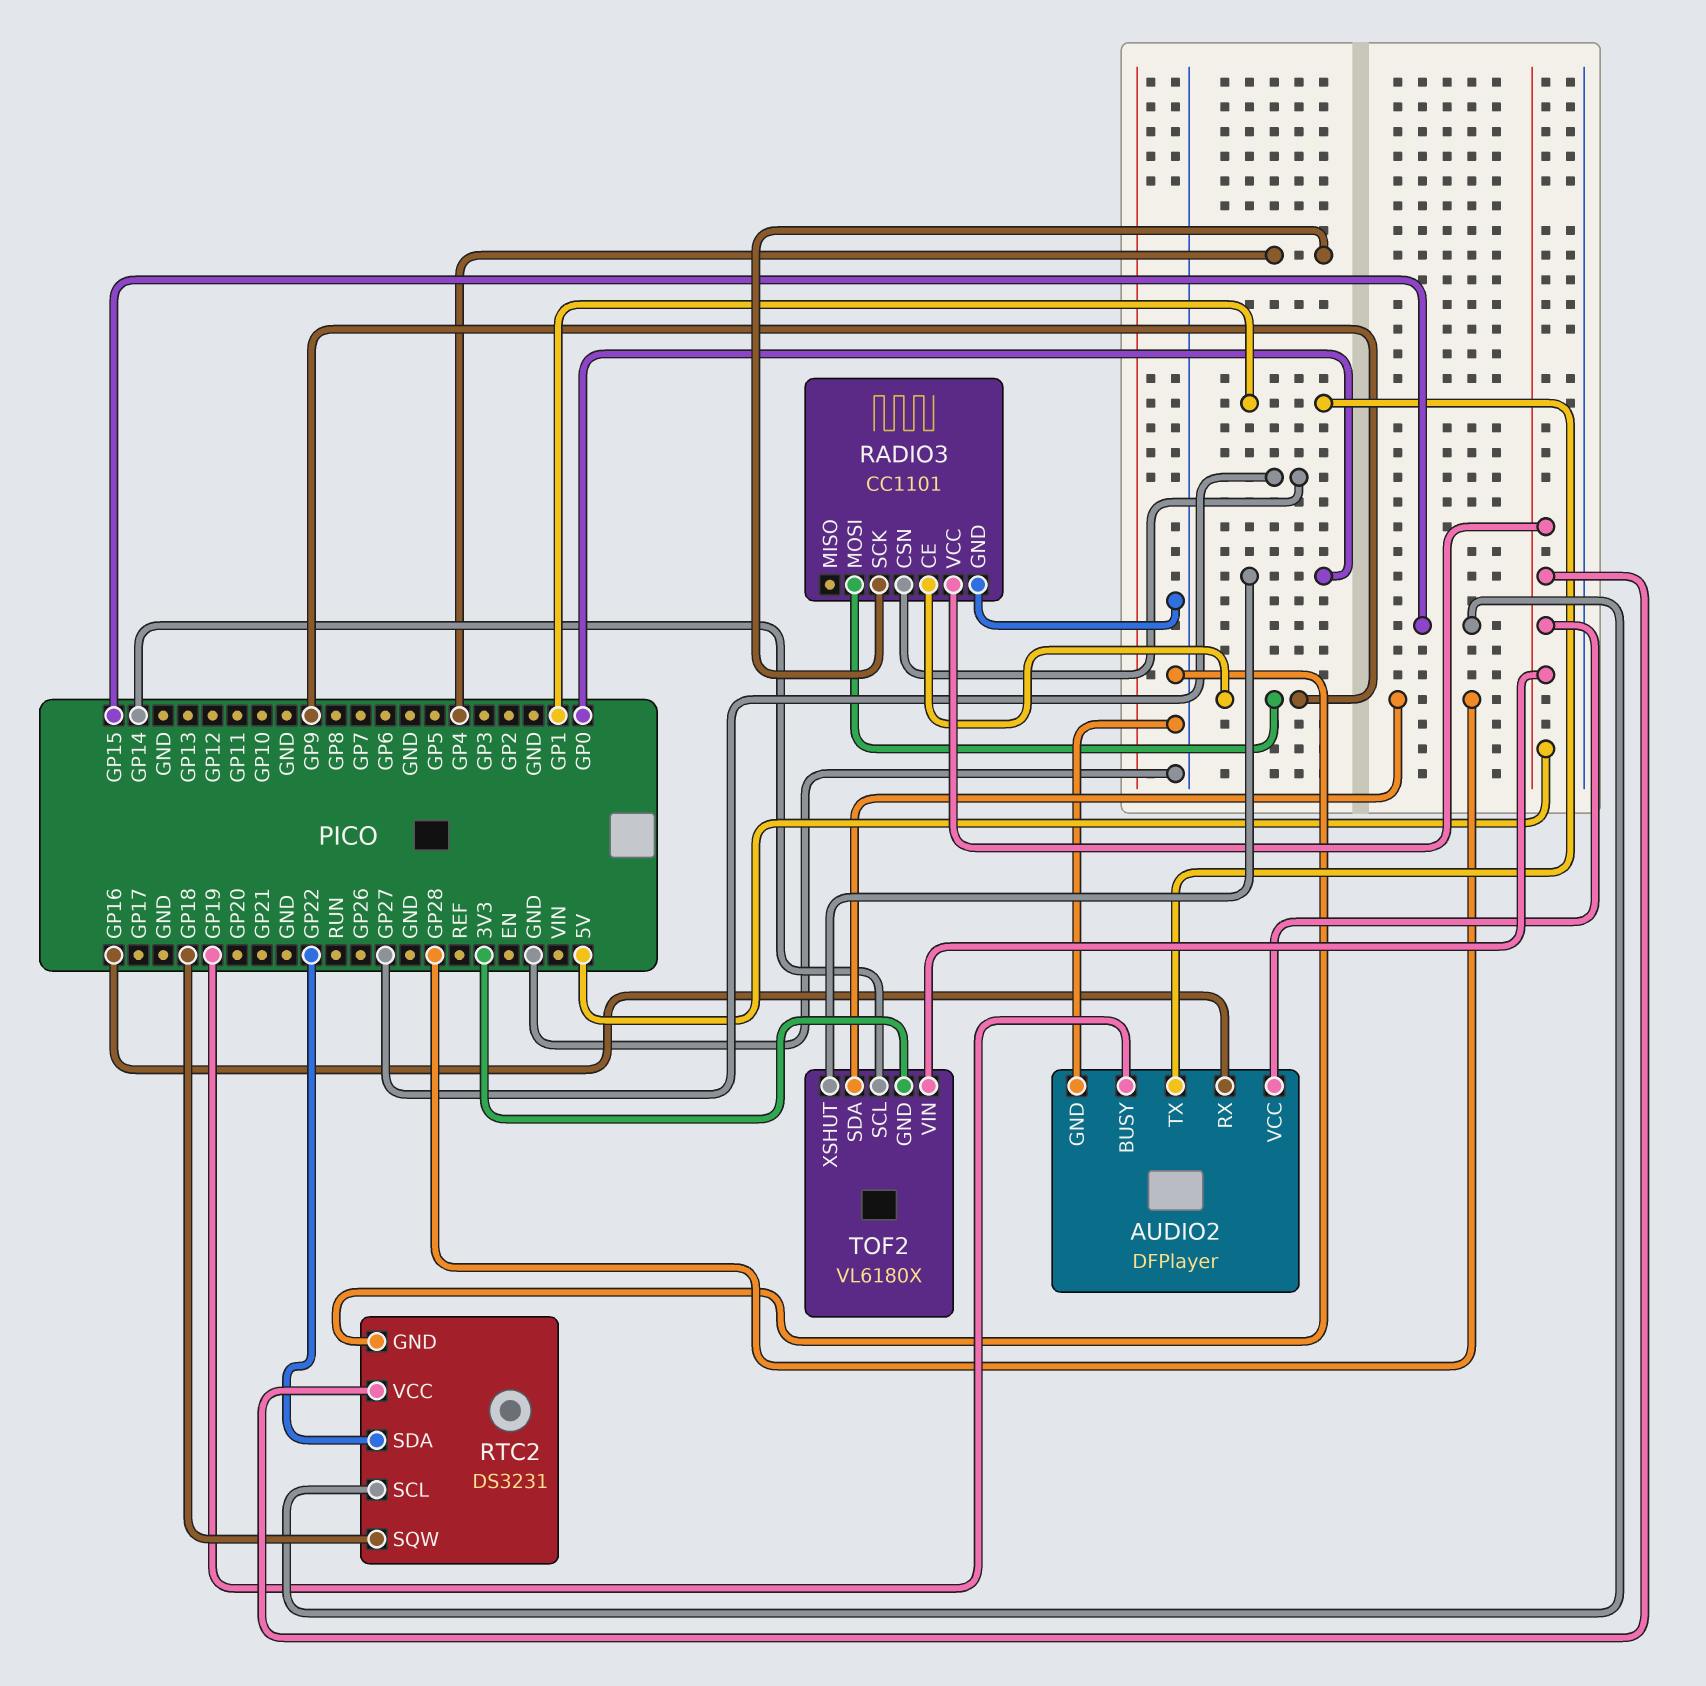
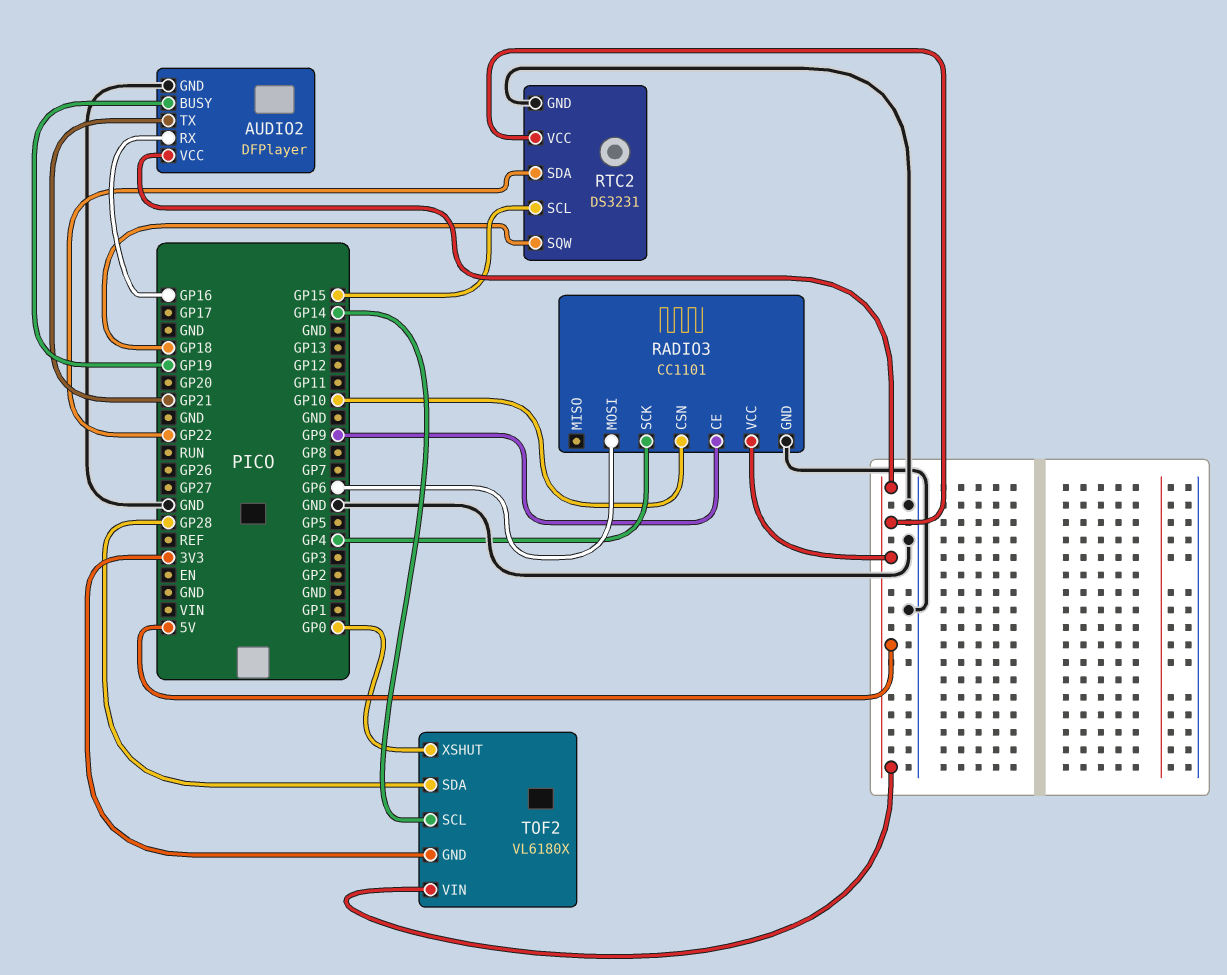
AUDIO2 pin TX: GP1 -> GP21
RADIO3 pin CSN: GP27 -> GP10
RADIO3 pin MOSI: GP9 -> GP6

